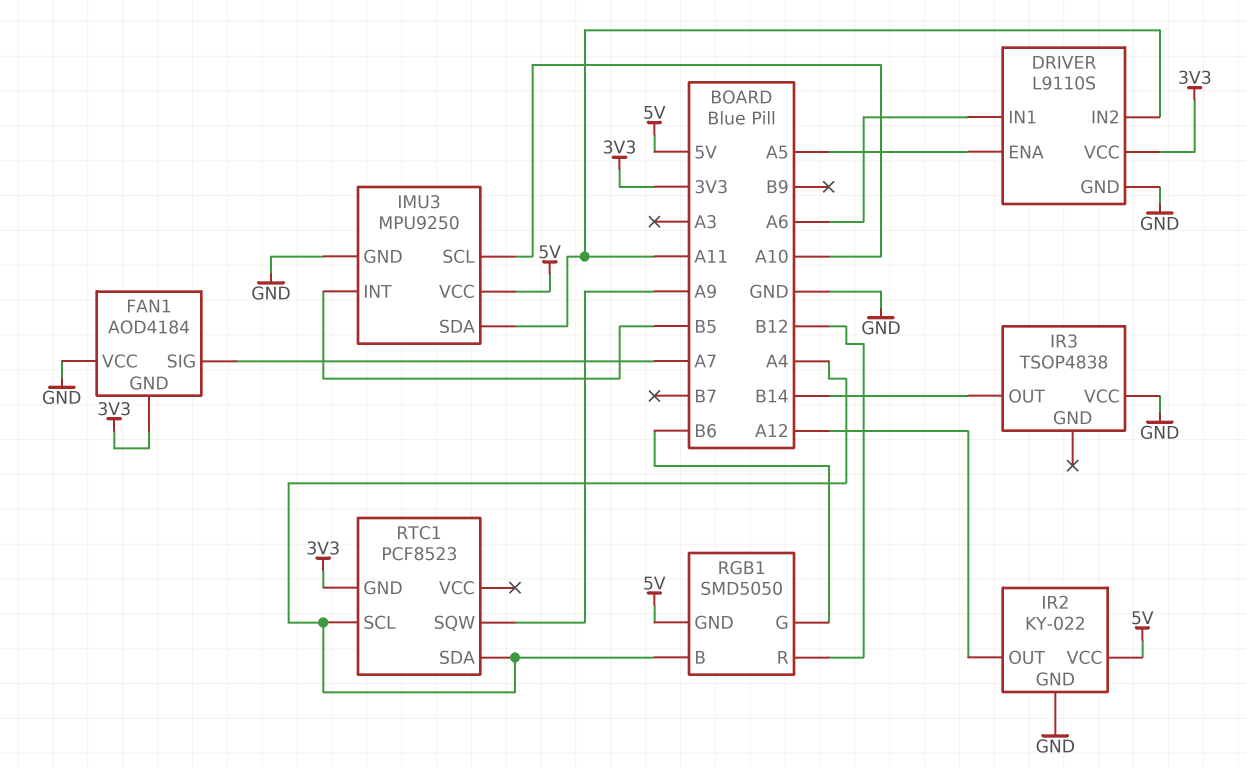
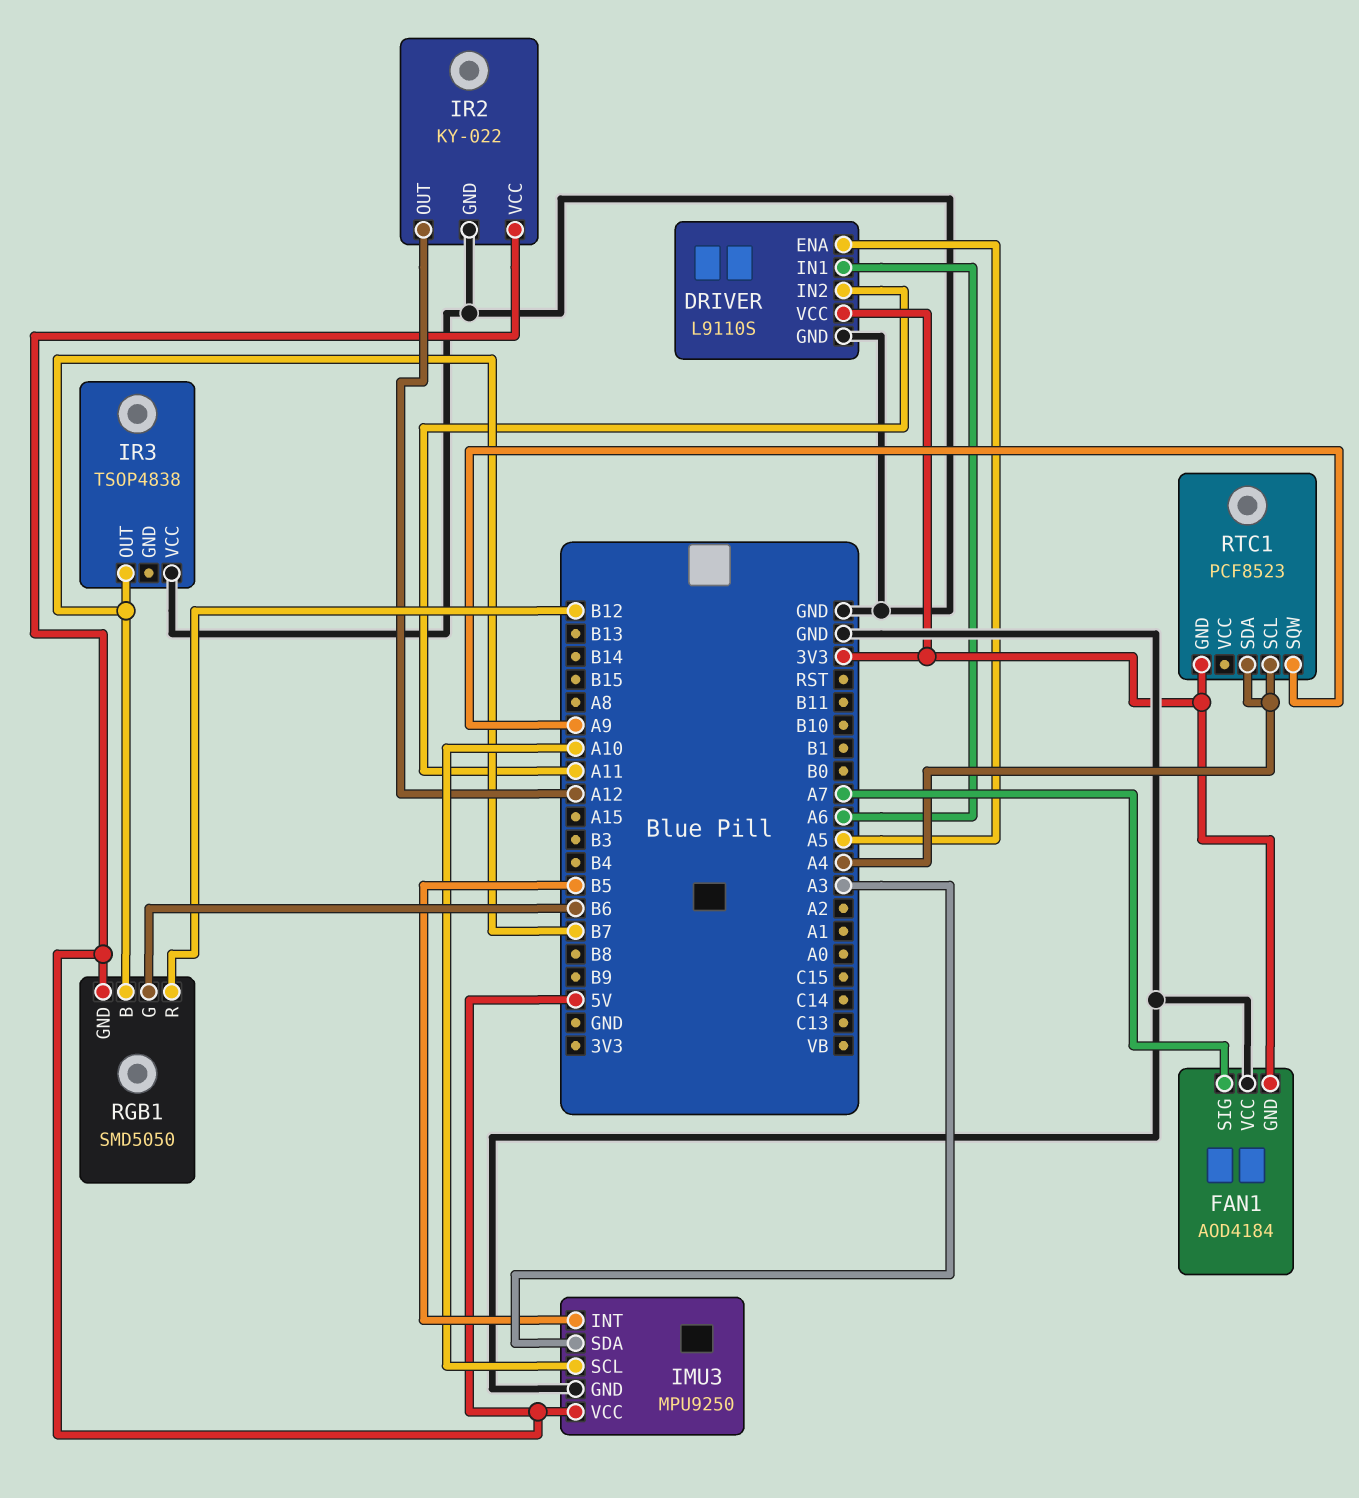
IMU3 pin SDA: A11 -> A3
IR3 pin OUT: B14 -> B7
RGB1 pin B: A4 -> B7

